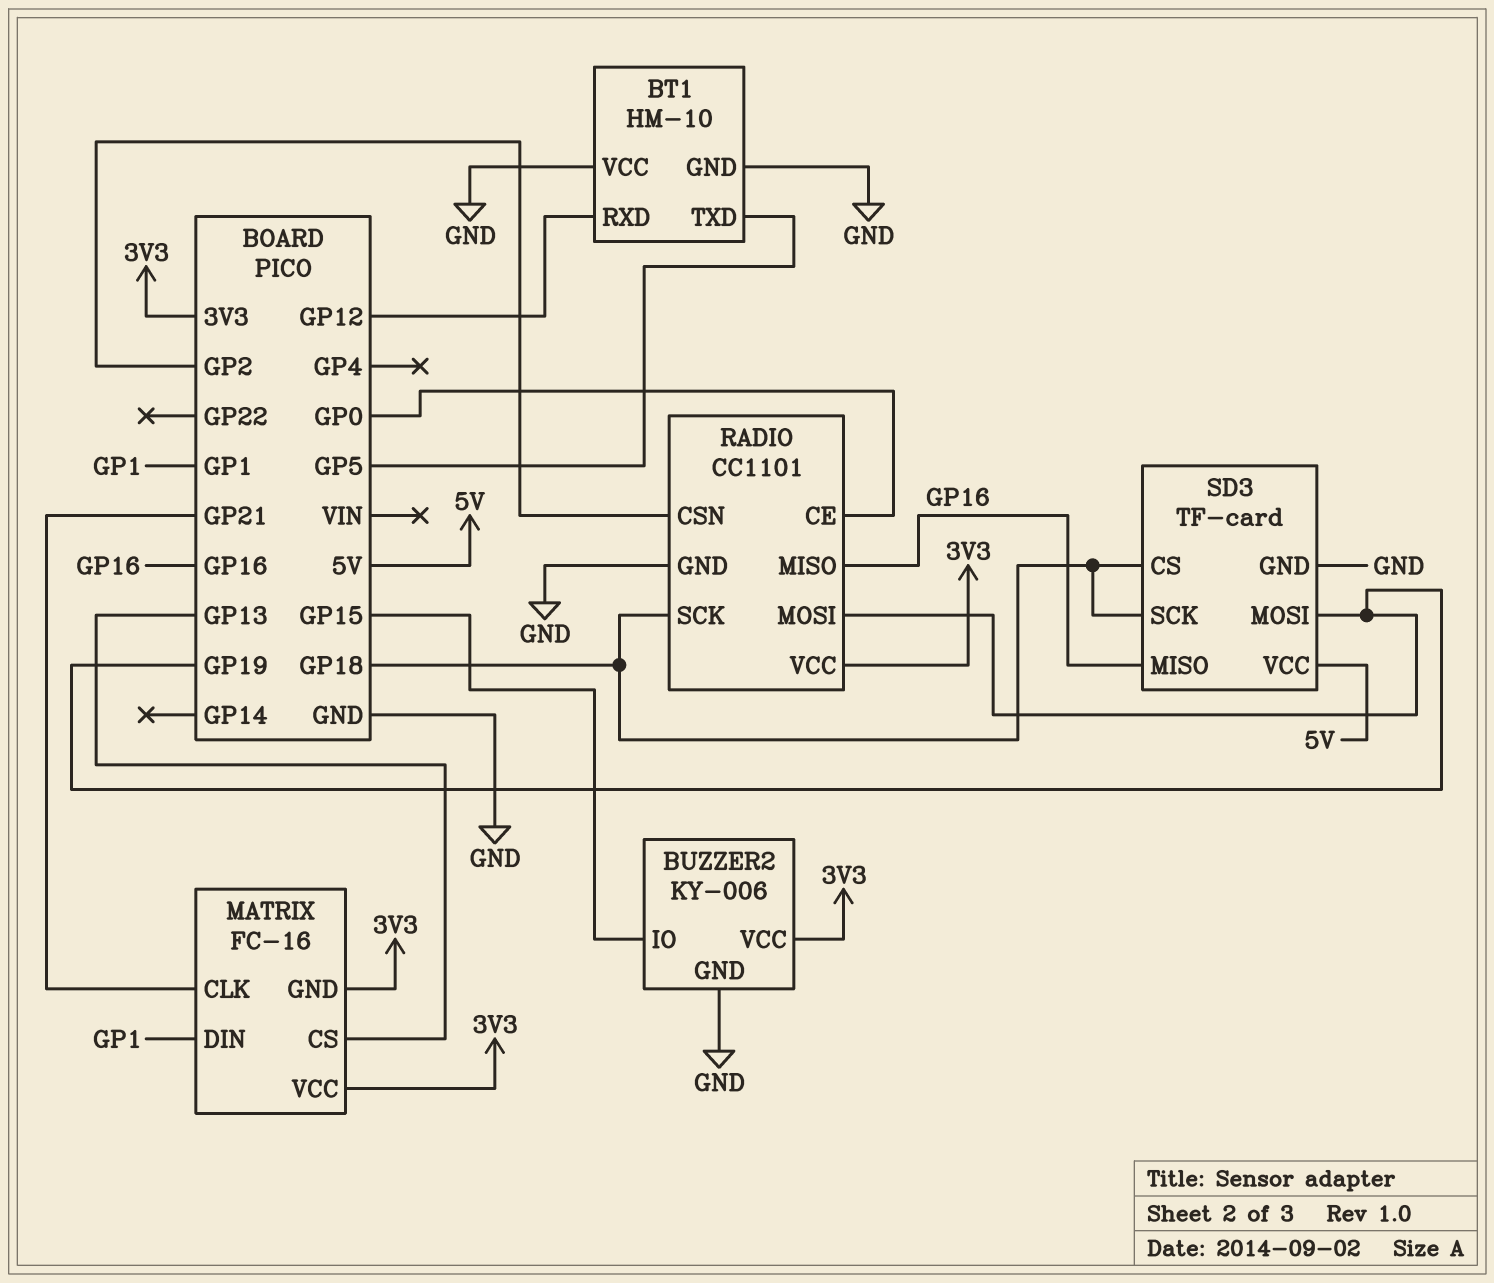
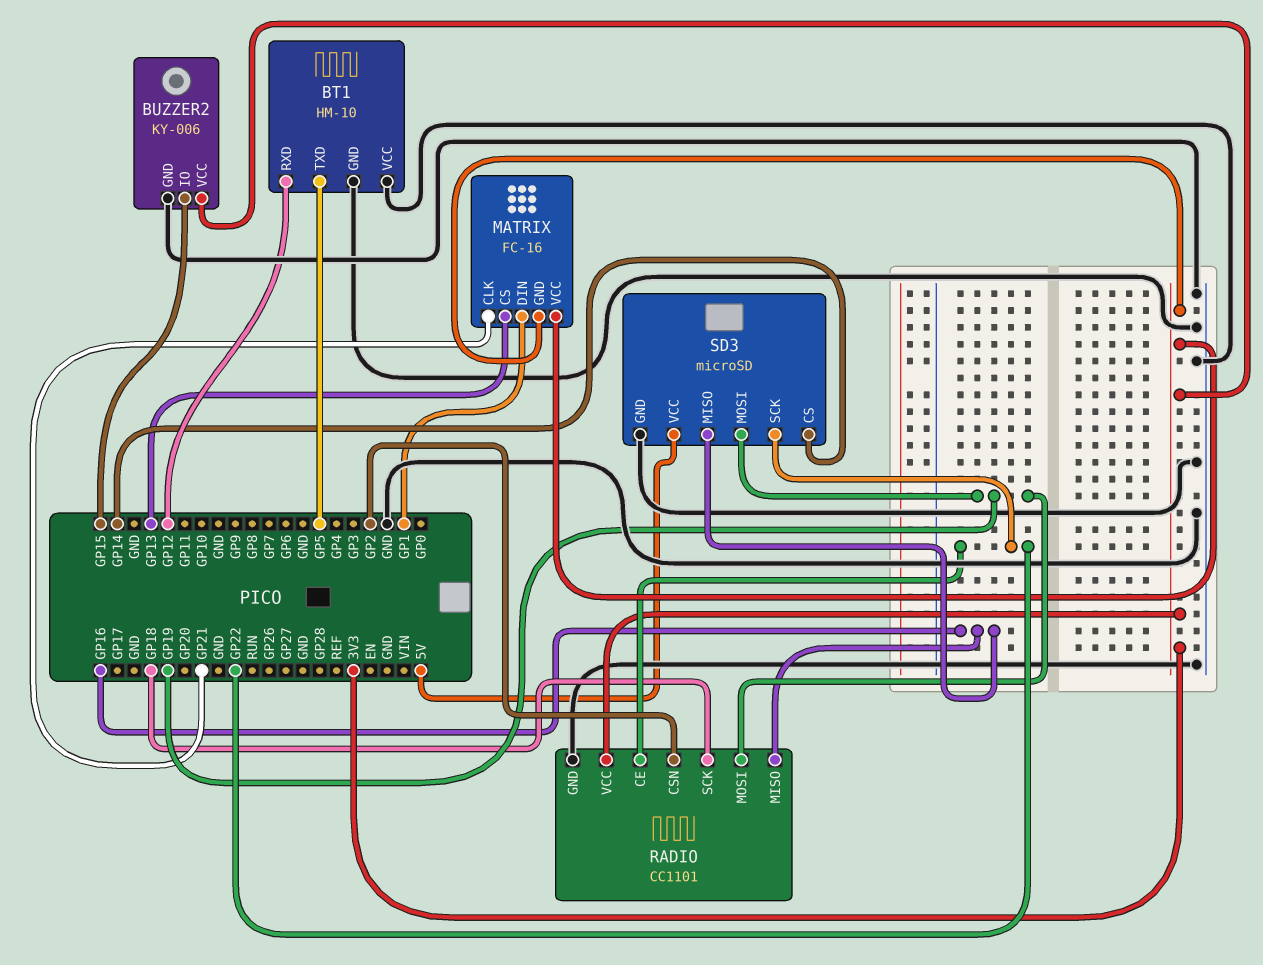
RADIO pin CE: GP0 -> GP22
SD3: TF-card -> microSD
SD3 pin CS: GP18 -> GP14
SD3 pin SCK: GP18 -> GP22

